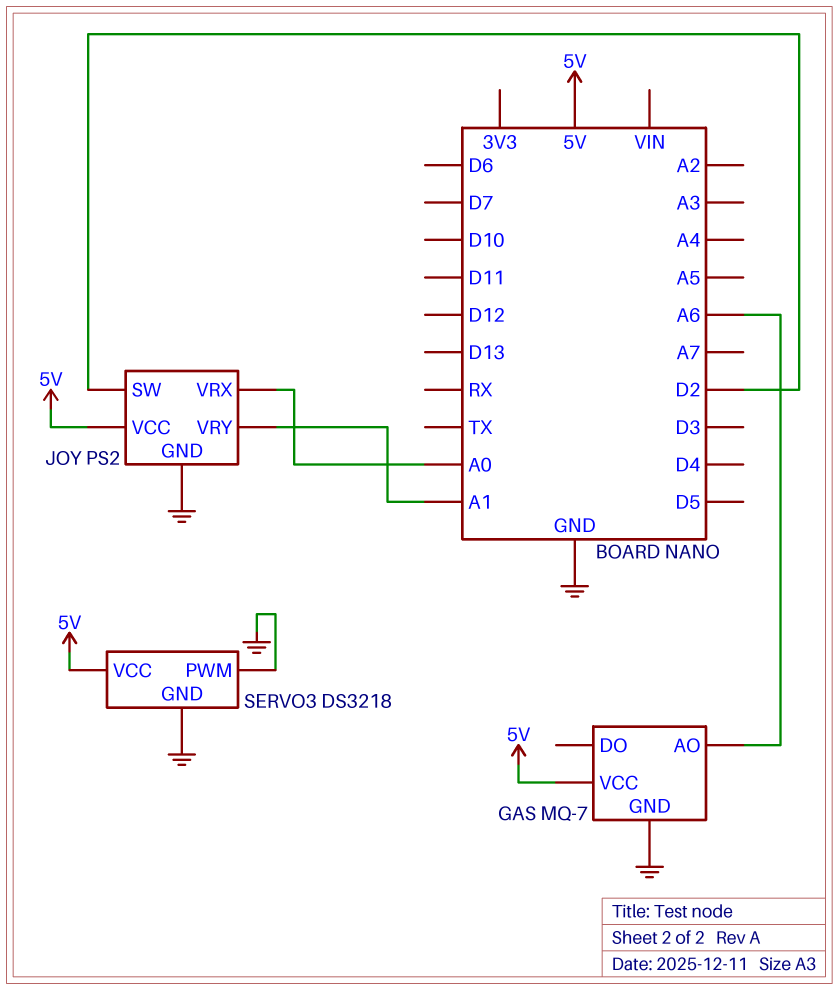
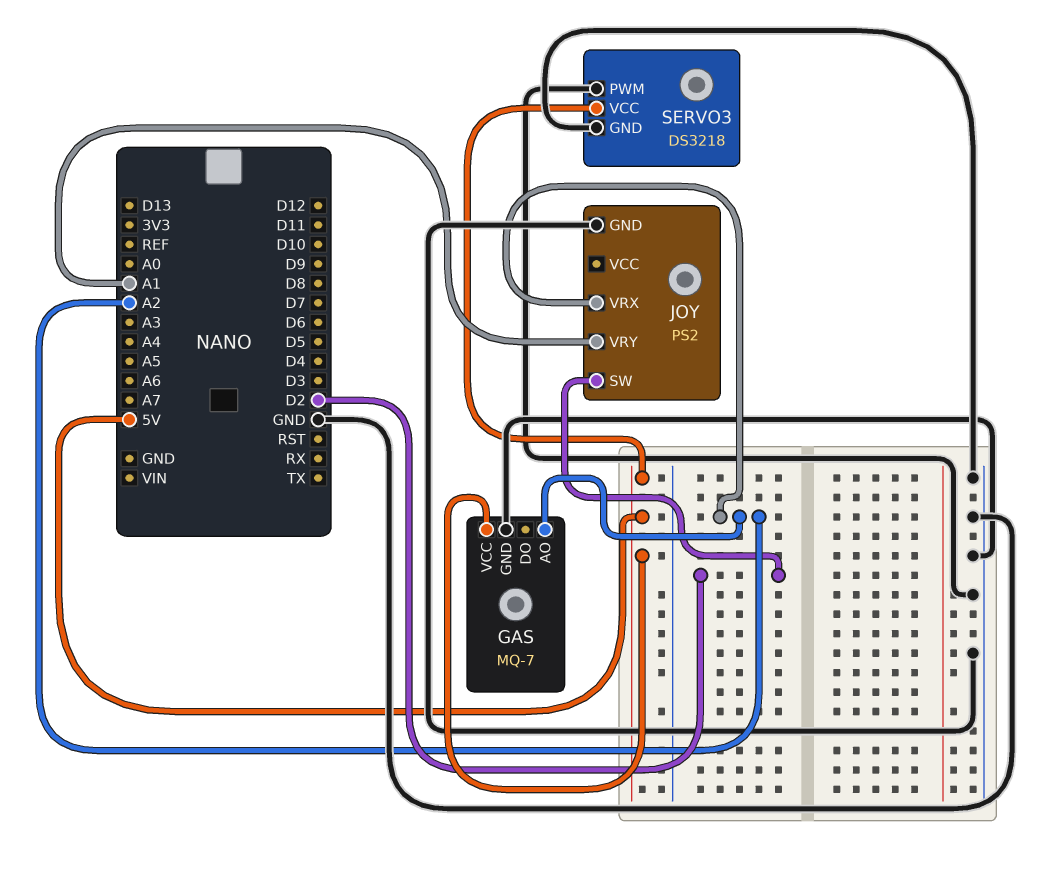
GAS pin AO: A6 -> A2
JOY pin VCC: 5V -> none
JOY pin VRX: A0 -> A2

